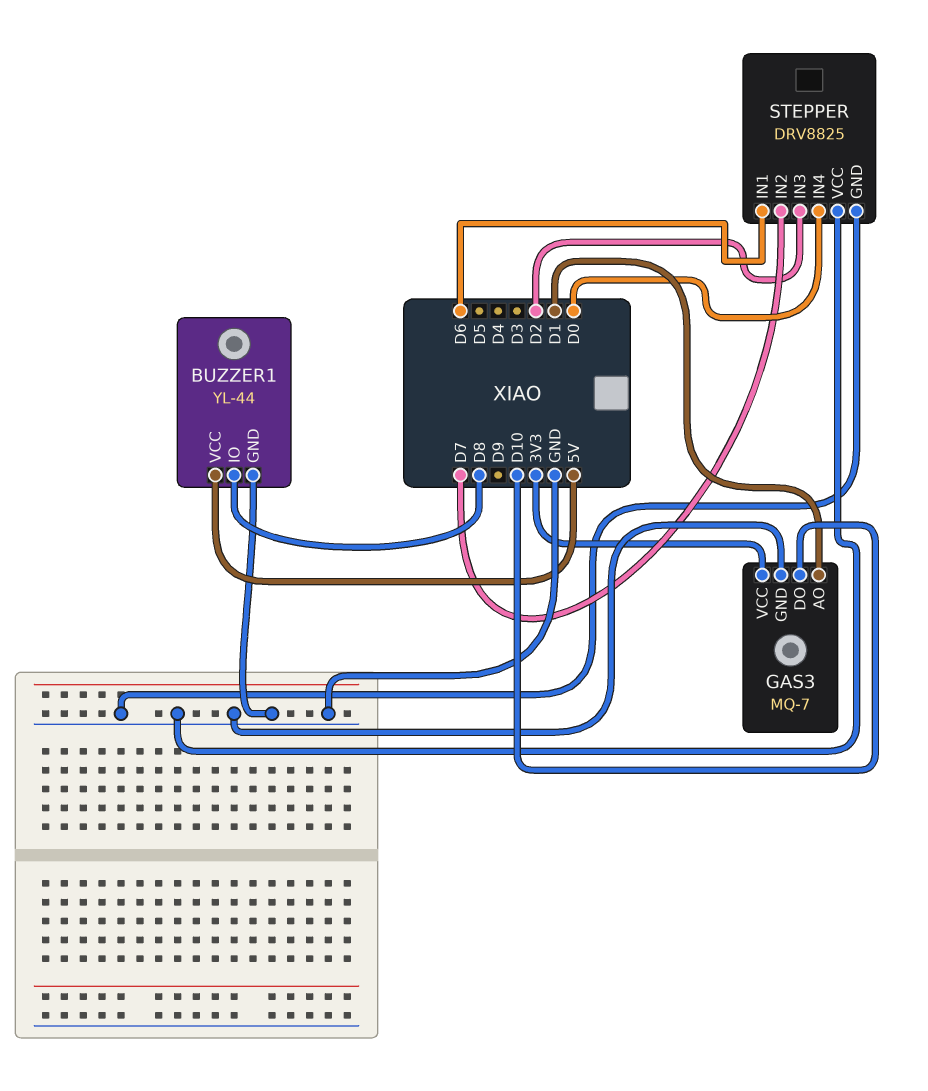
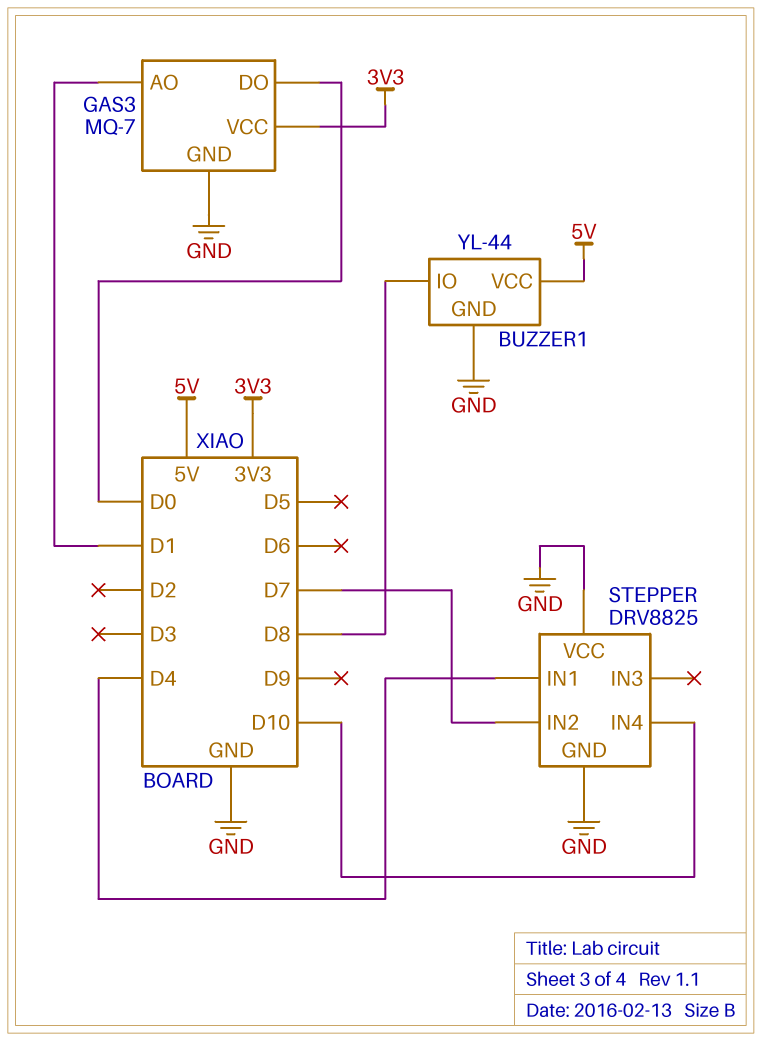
GAS3 pin DO: D10 -> D0
STEPPER pin IN1: D6 -> D4
STEPPER pin IN3: D2 -> none
STEPPER pin IN4: D0 -> D10

